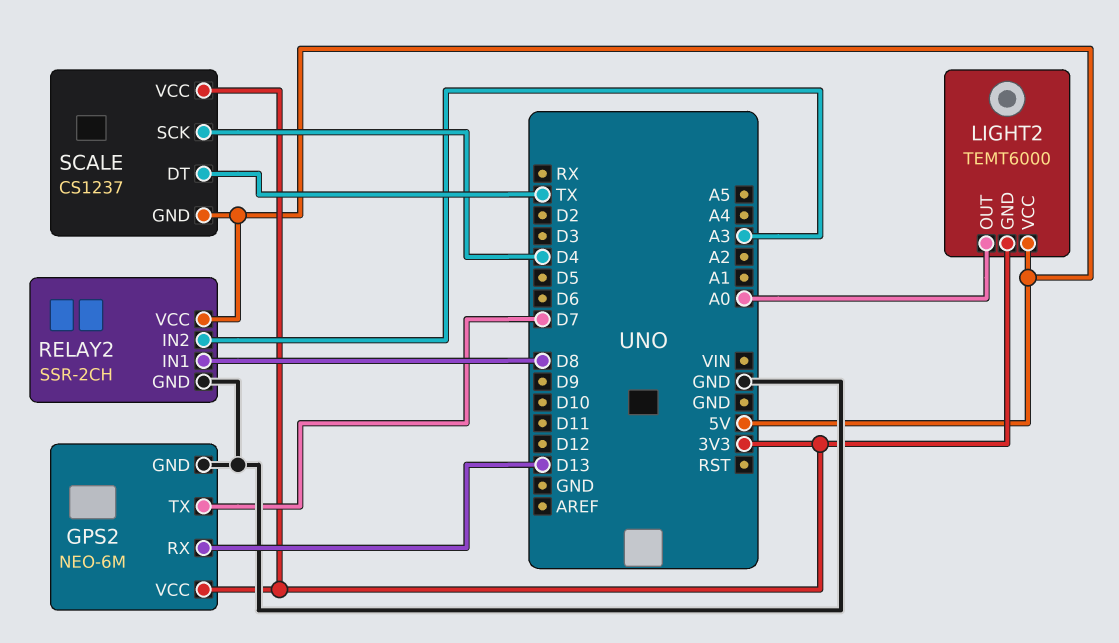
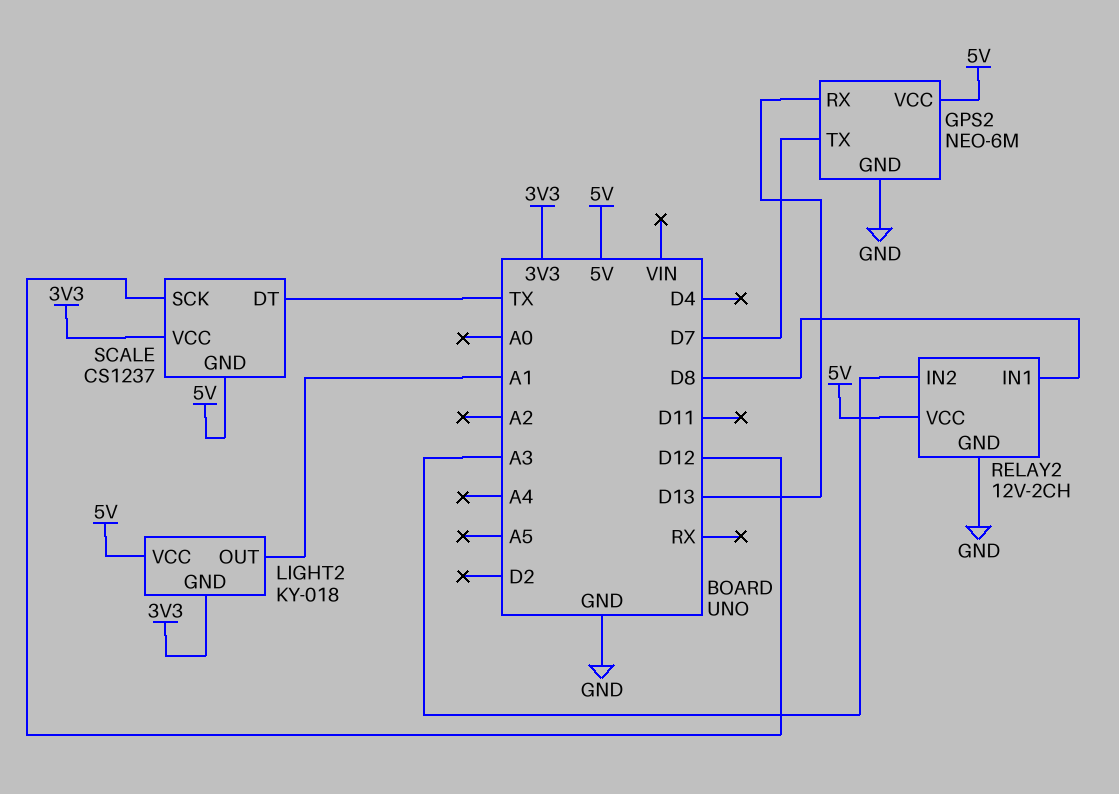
GPS2 pin VCC: 3V3 -> 5V
LIGHT2: TEMT6000 -> KY-018
LIGHT2 pin OUT: A0 -> A1
RELAY2: SSR-2CH -> 12V-2CH
SCALE pin SCK: D4 -> D12

